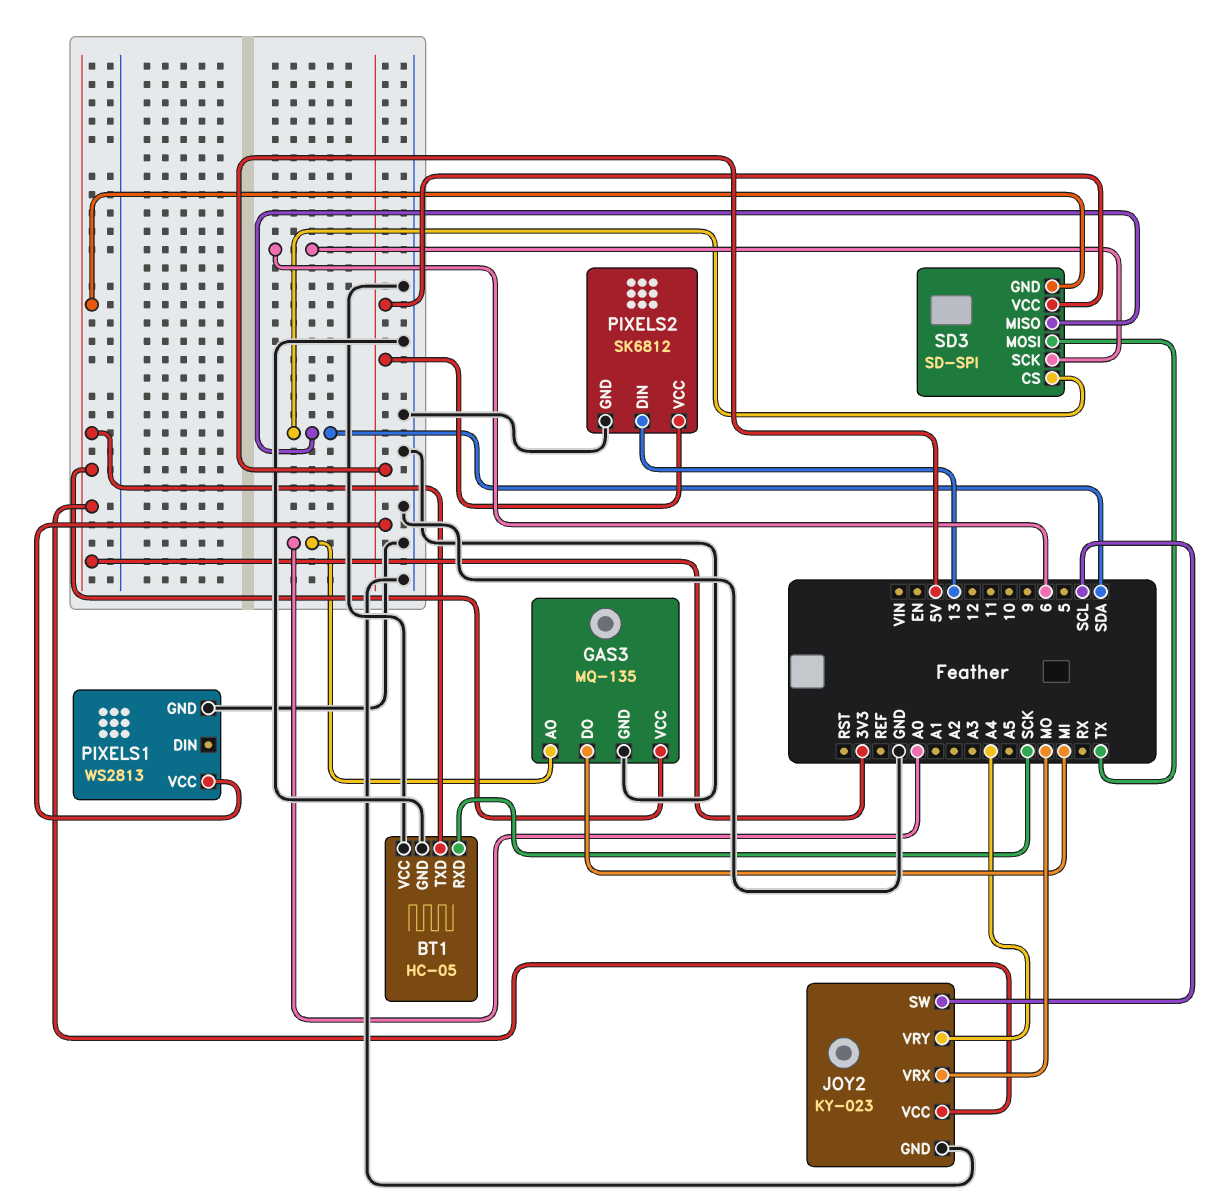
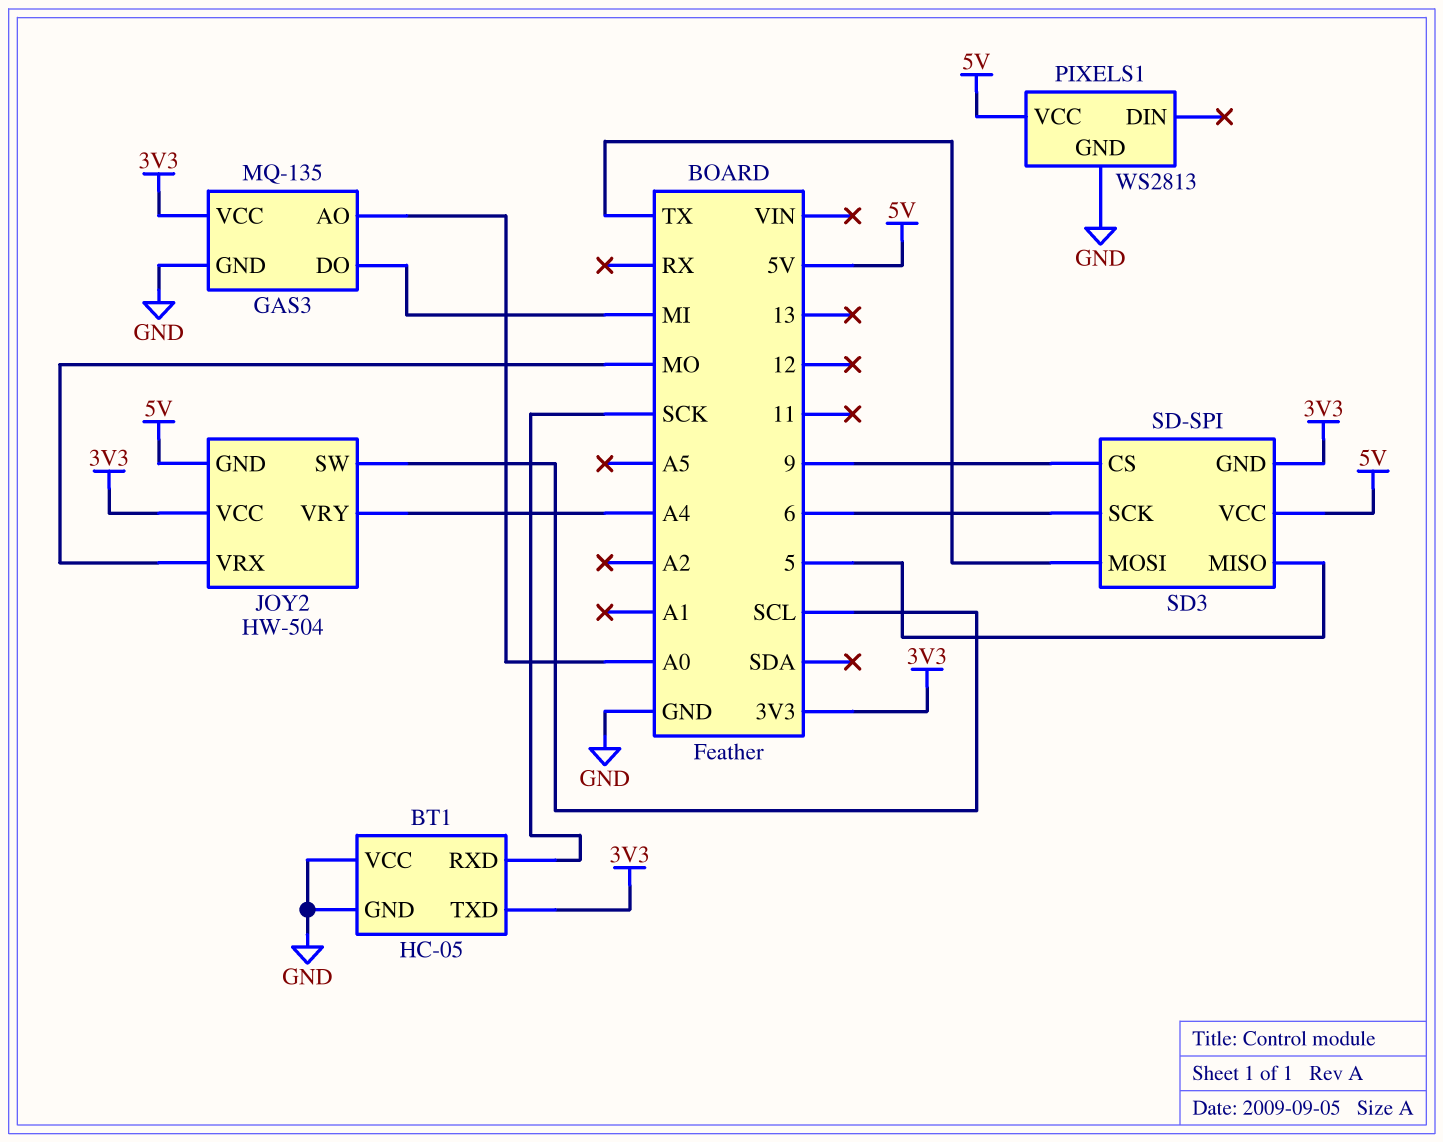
JOY2: KY-023 -> HW-504
JOY2 pin GND: GND -> 5V
PIXELS2: SK6812 -> none
PIXELS2 pin DIN: 13 -> none
PIXELS2 pin GND: GND -> none
PIXELS2 pin VCC: 5V -> none
SD3 pin CS: SDA -> 9
SD3 pin MISO: SDA -> 5

